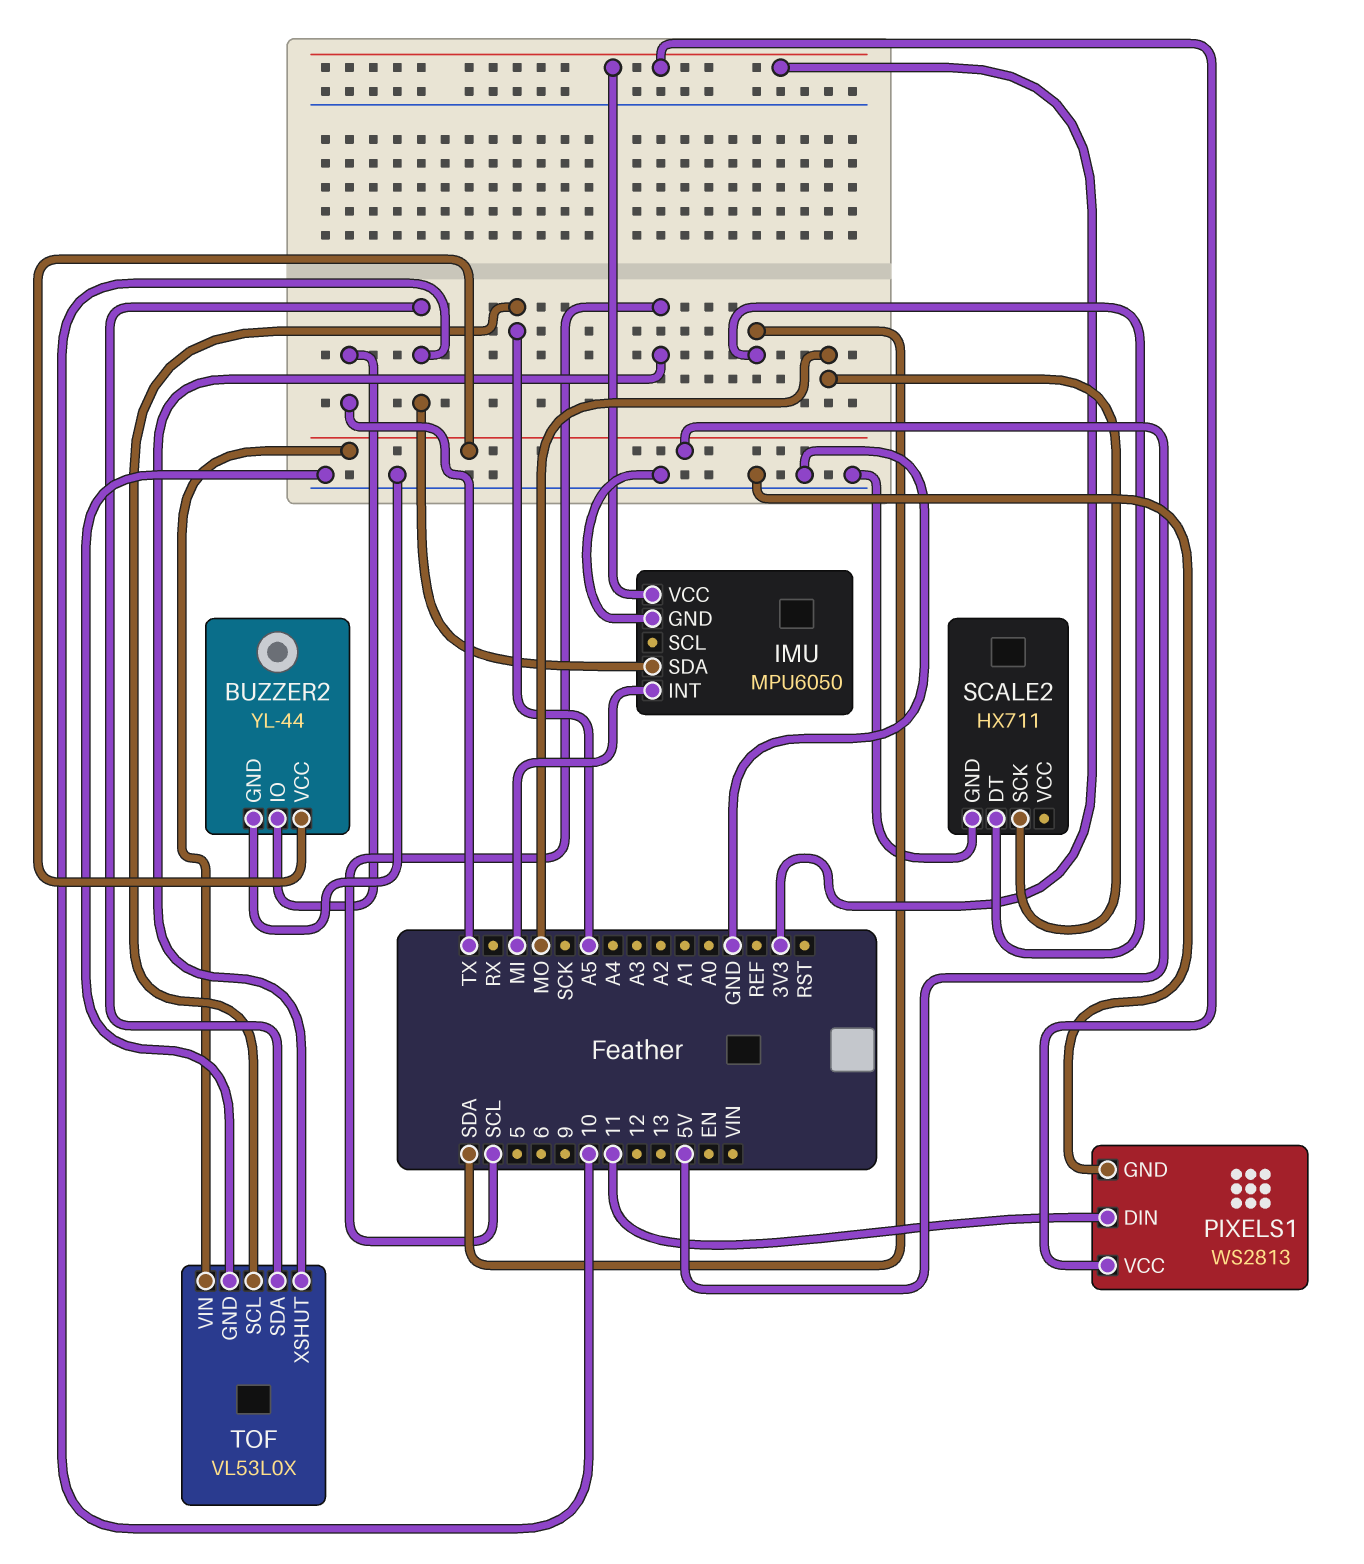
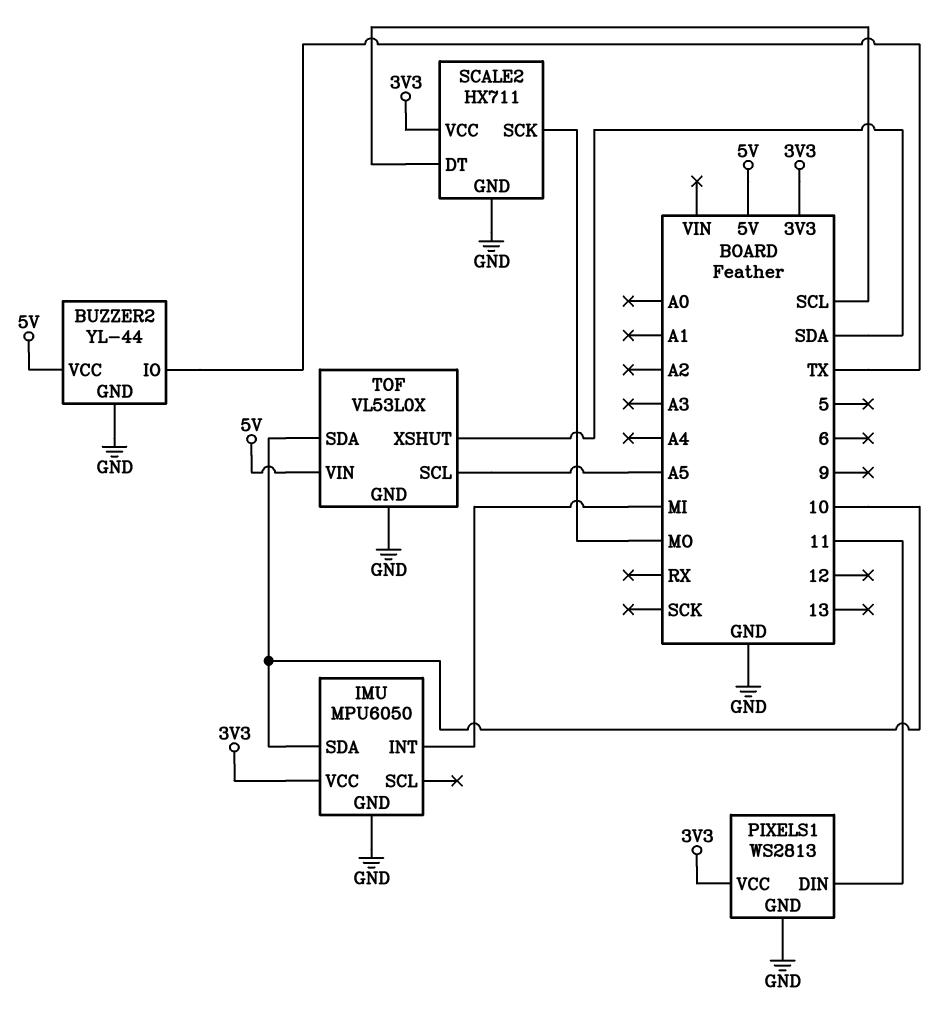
SCALE2 pin DT: SDA -> SCL
SCALE2 pin VCC: none -> 3V3
TOF pin XSHUT: SCL -> SDA

